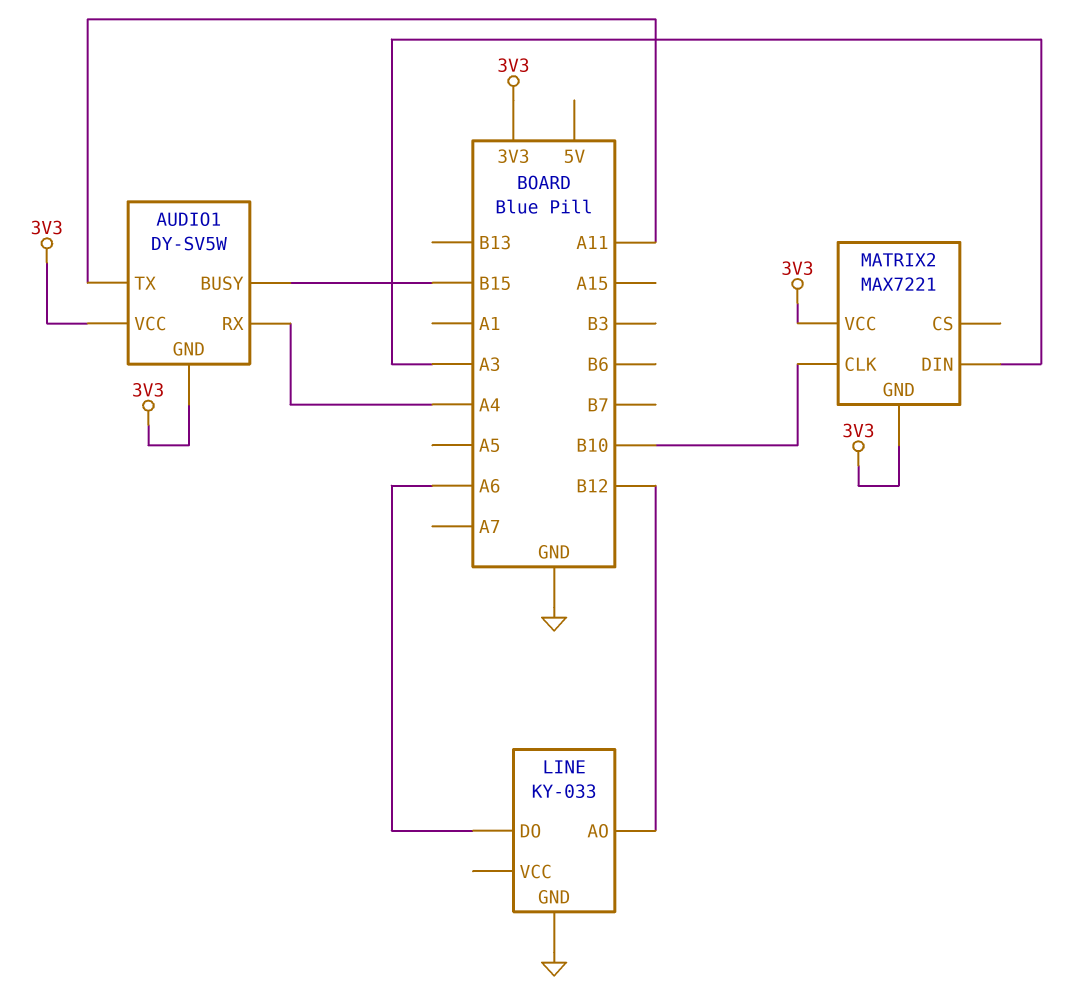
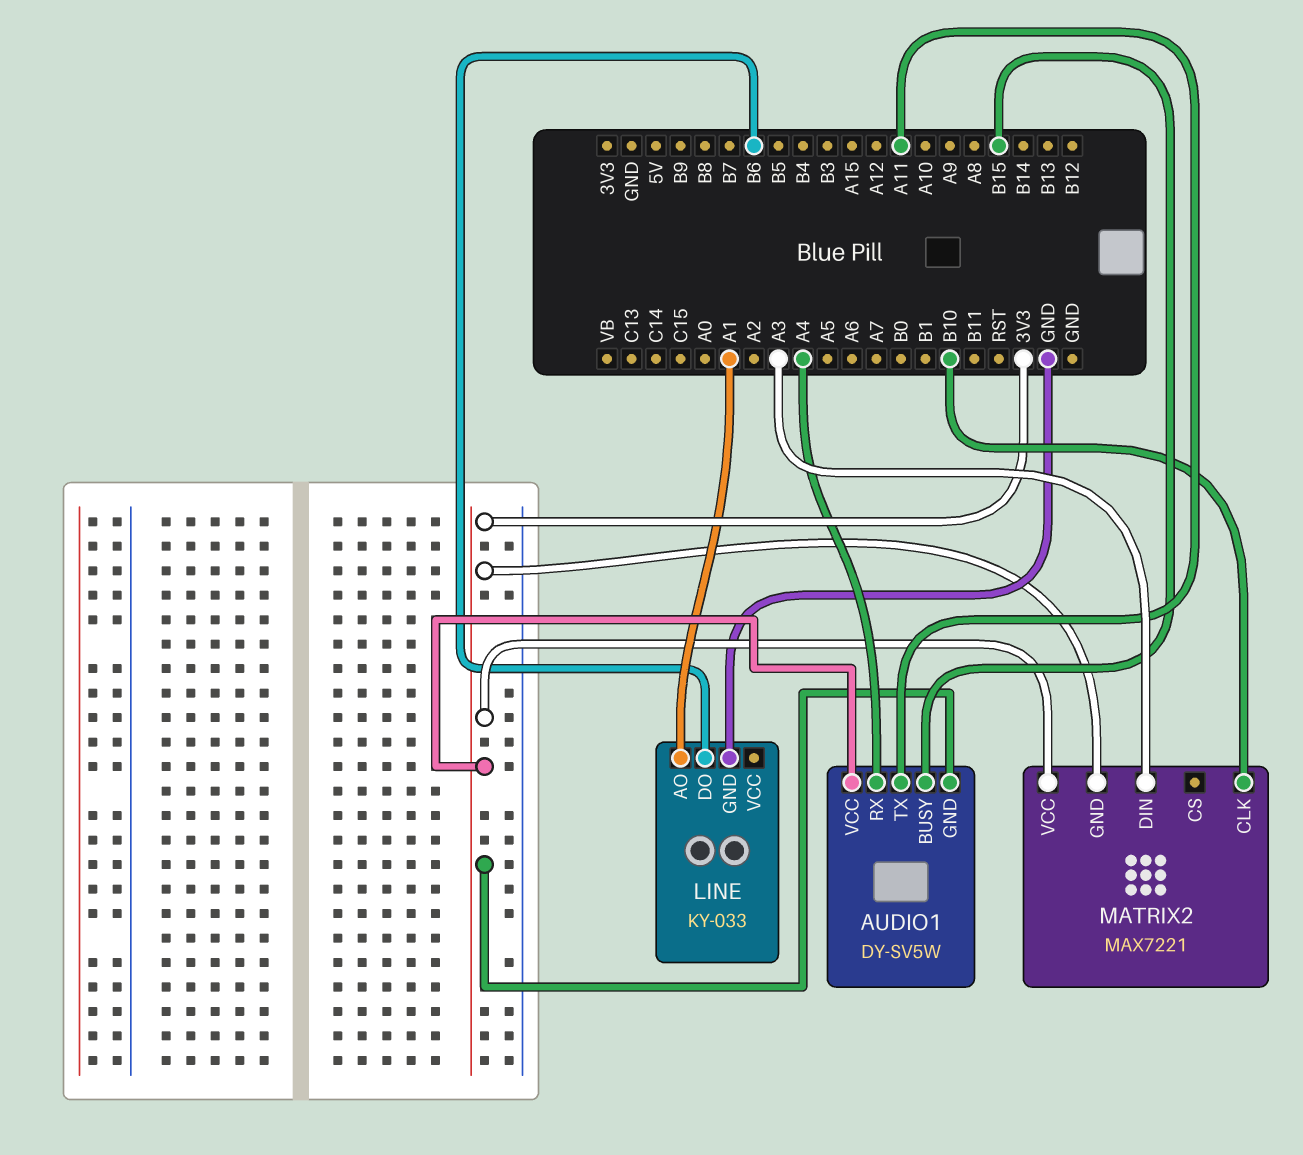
LINE pin AO: B12 -> A1
LINE pin DO: A6 -> B6

